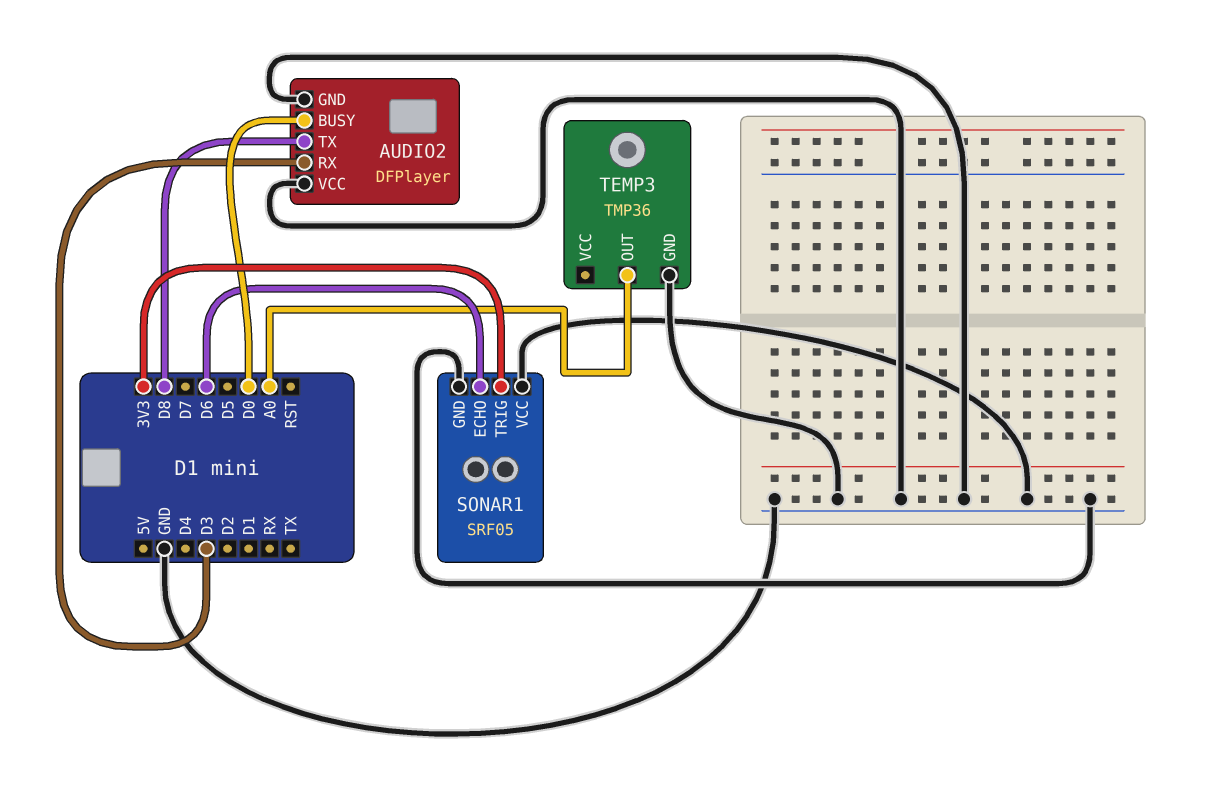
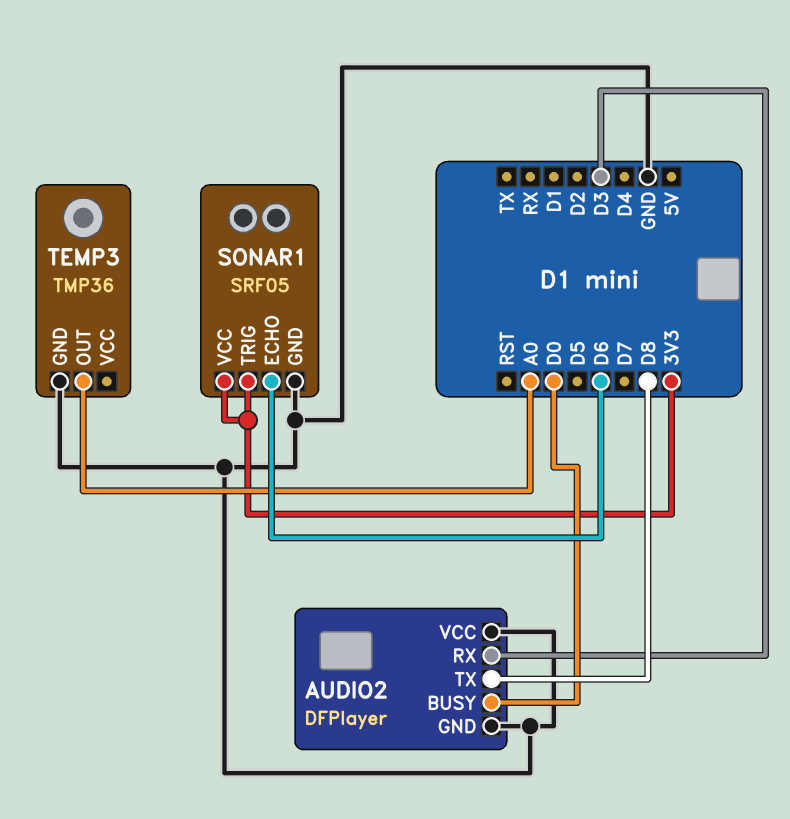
SONAR1 pin VCC: GND -> 3V3

